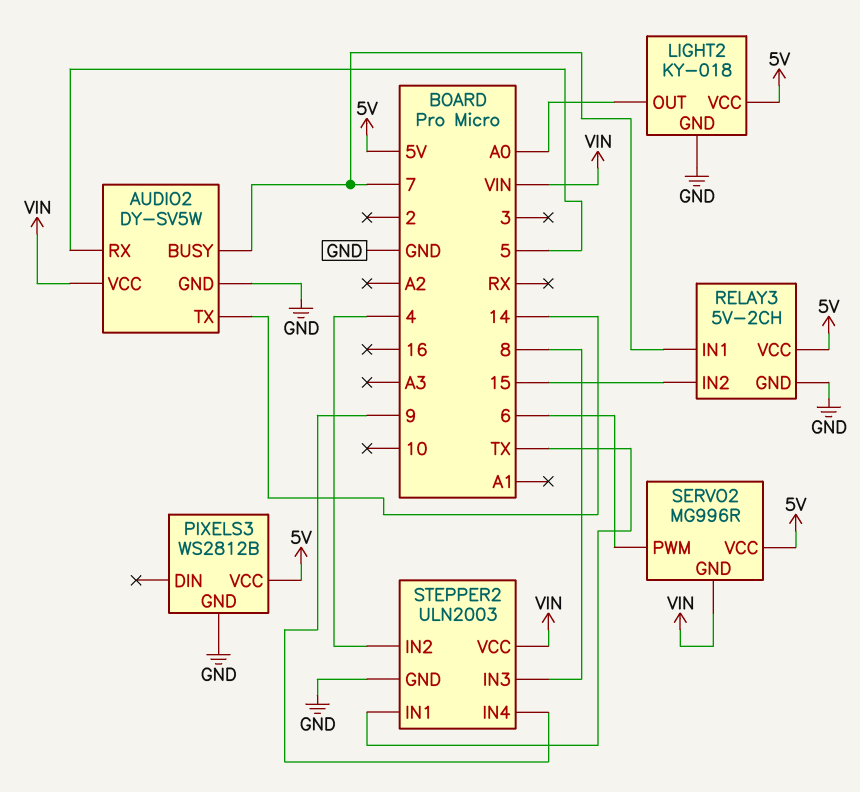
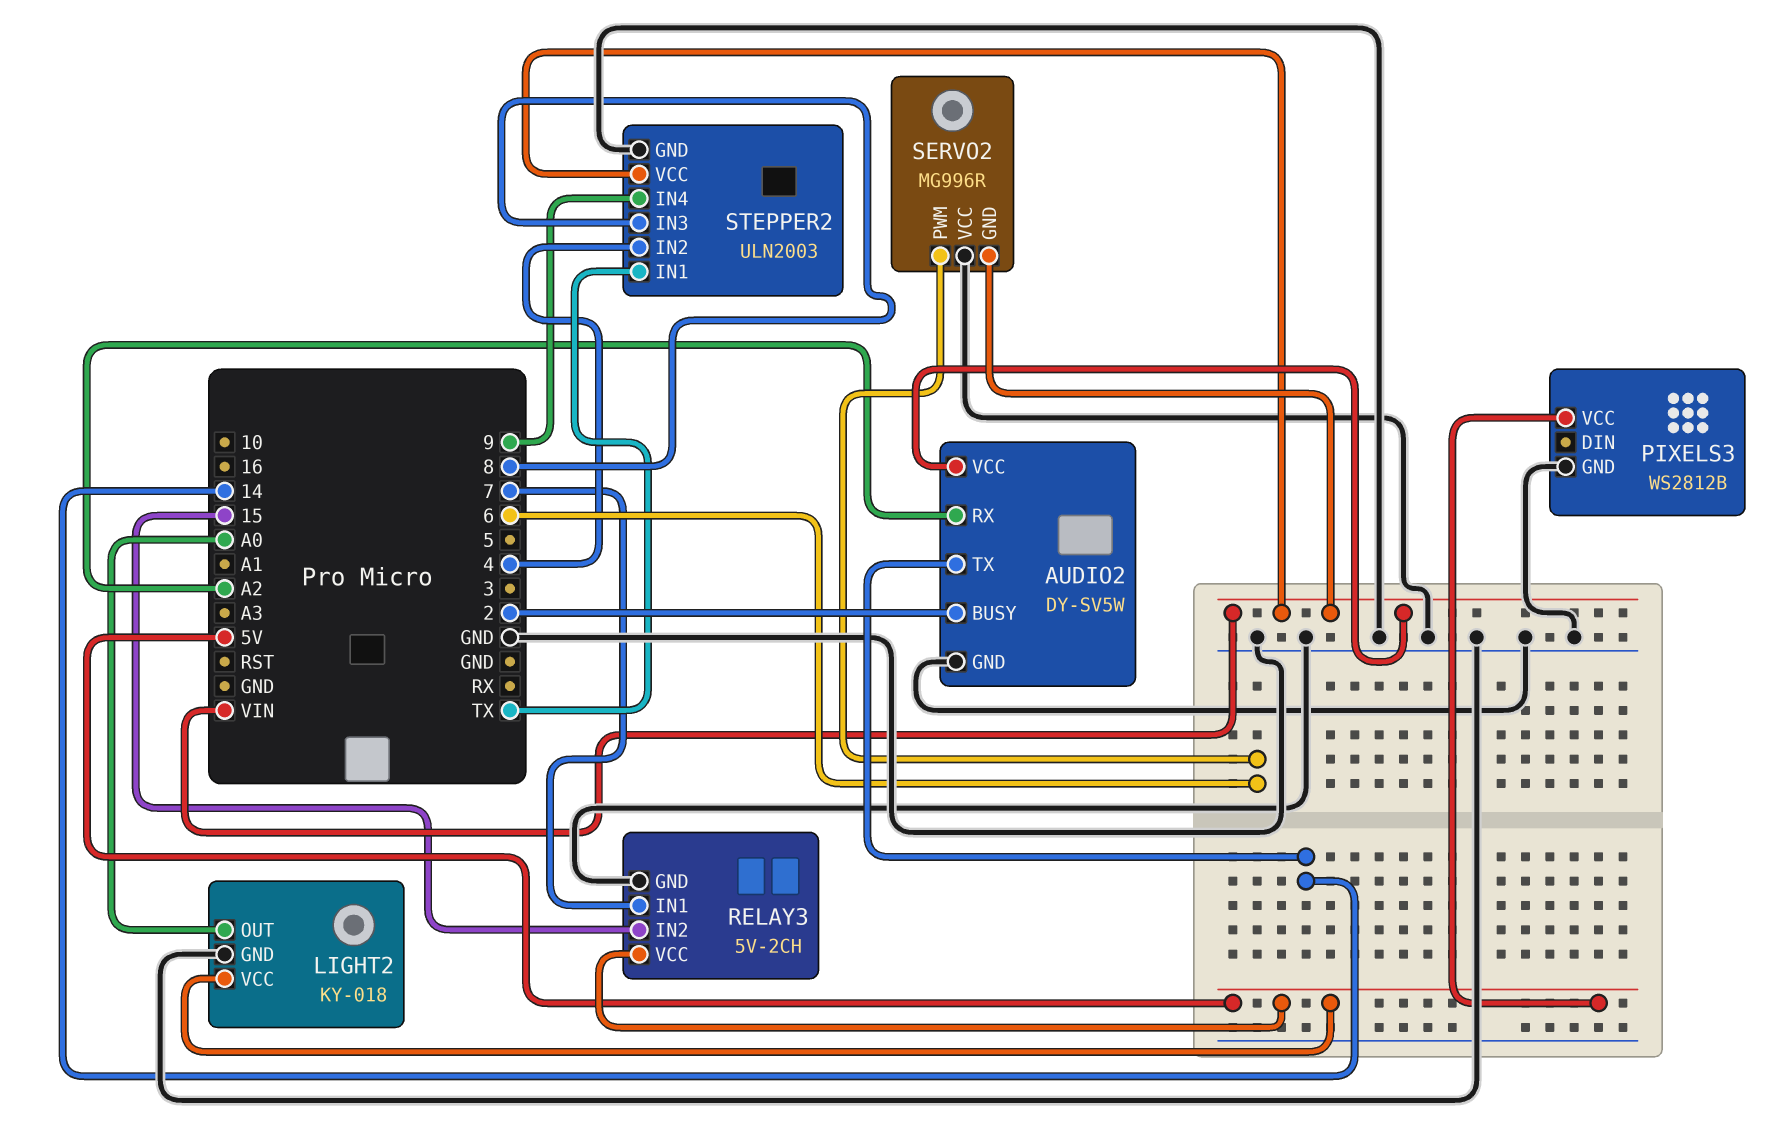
AUDIO2 pin BUSY: 7 -> 2
AUDIO2 pin RX: 5 -> A2
SERVO2 pin VCC: 5V -> GND

